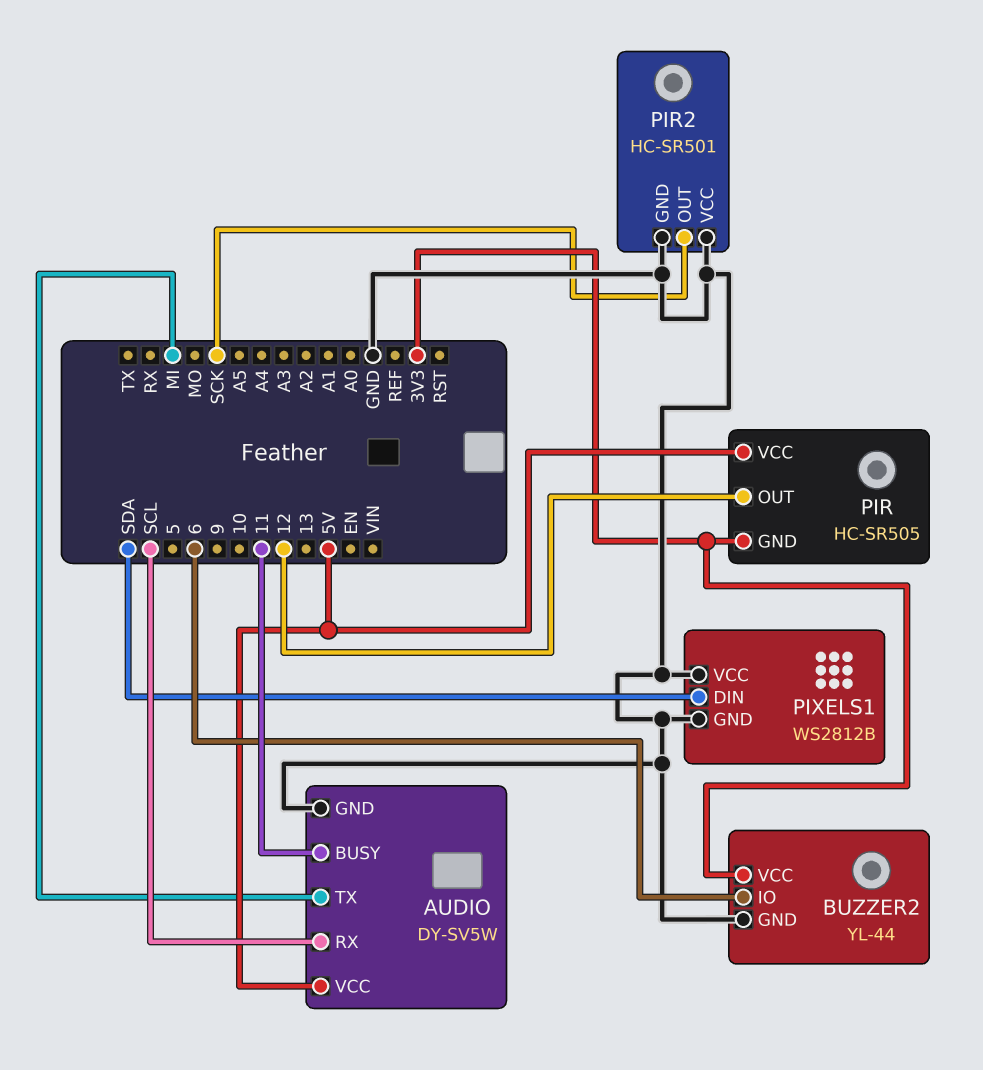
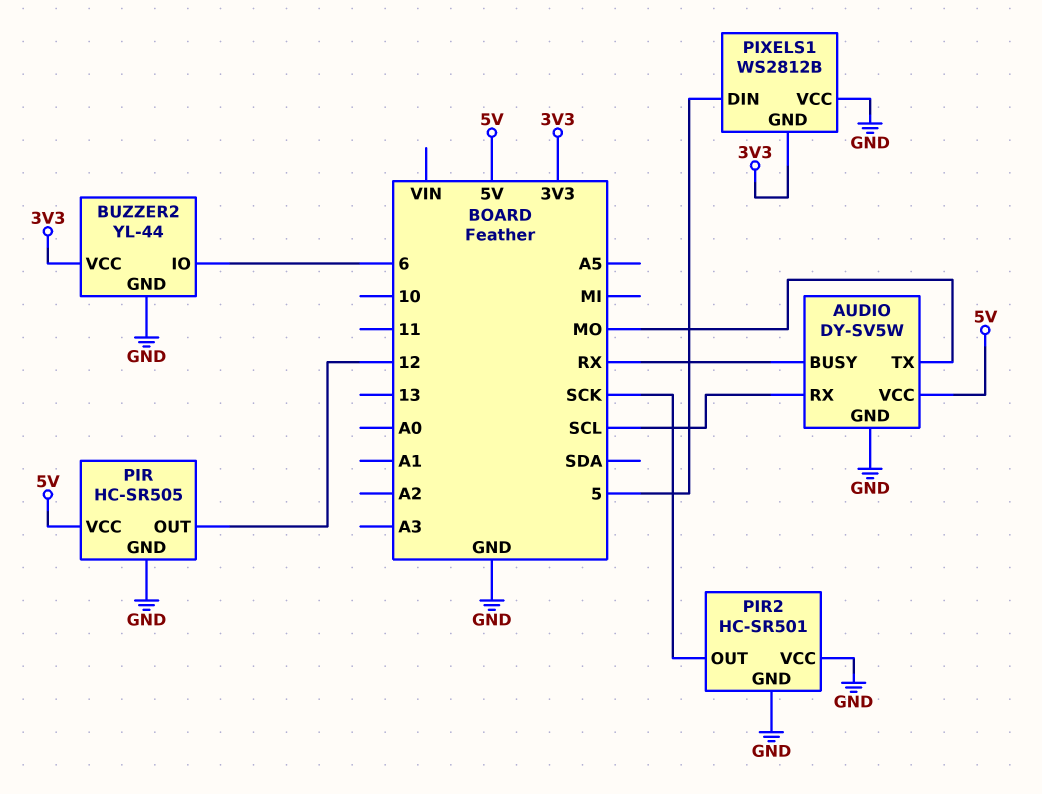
AUDIO pin BUSY: 11 -> RX
AUDIO pin TX: MI -> MO
PIR pin GND: 3V3 -> GND
PIXELS1 pin DIN: SDA -> 5
PIXELS1 pin GND: GND -> 3V3

